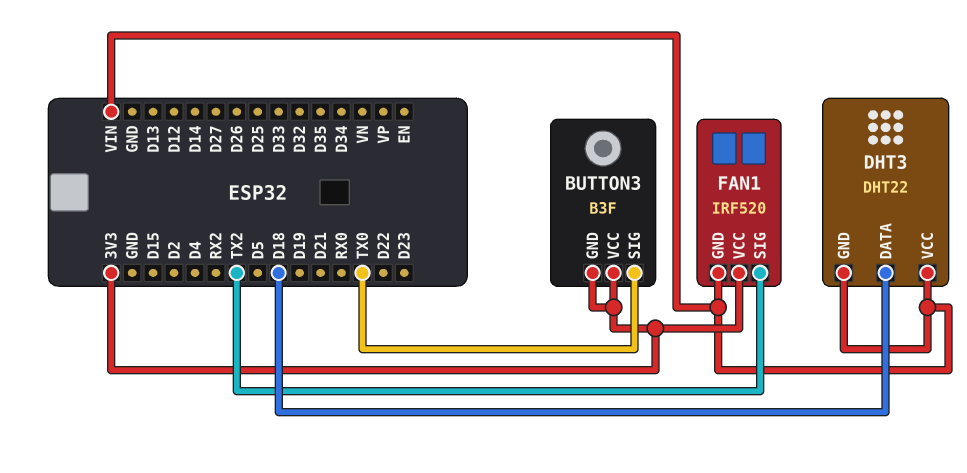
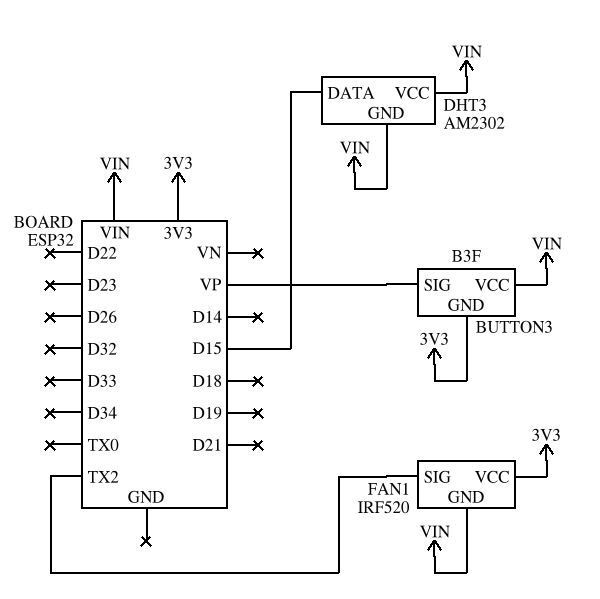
BUTTON3 pin SIG: TX0 -> VP
BUTTON3 pin VCC: 3V3 -> VIN
DHT3: DHT22 -> AM2302
DHT3 pin DATA: D18 -> D15

